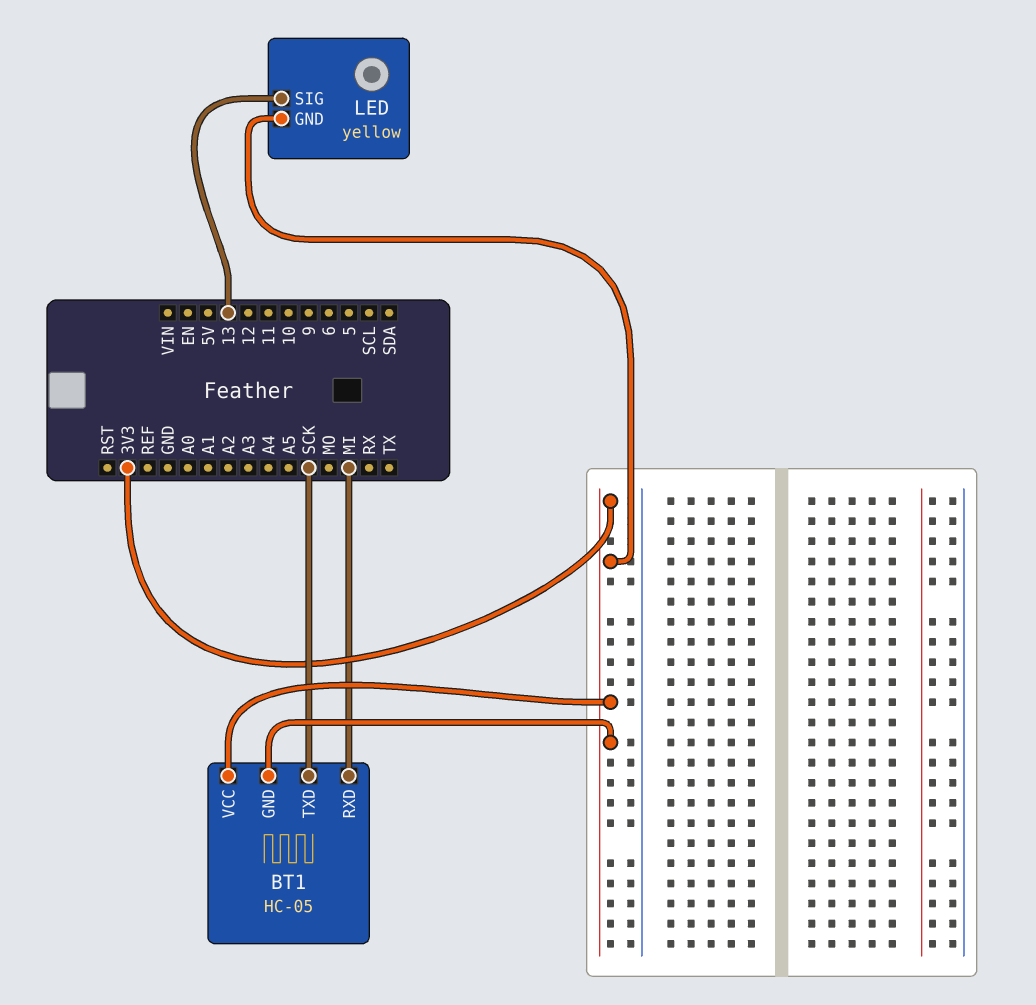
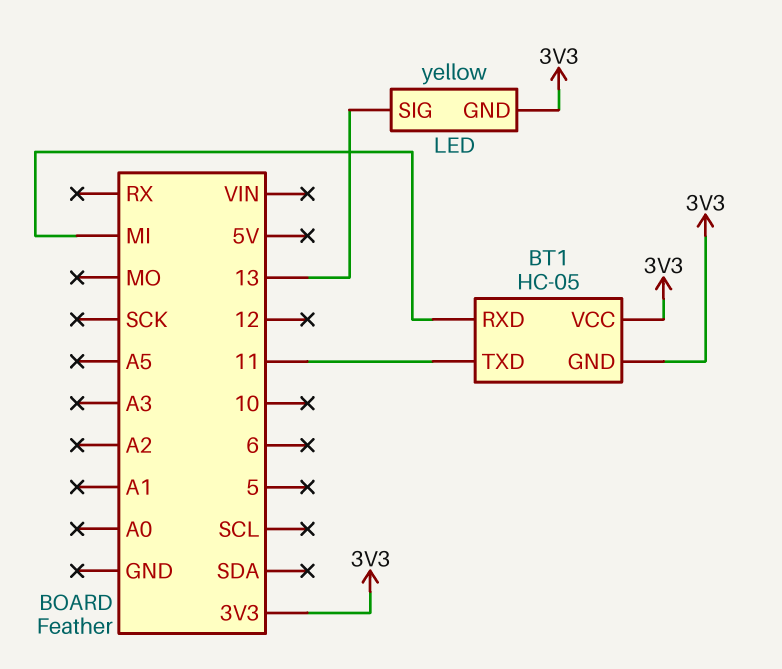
BT1 pin TXD: SCK -> 11

